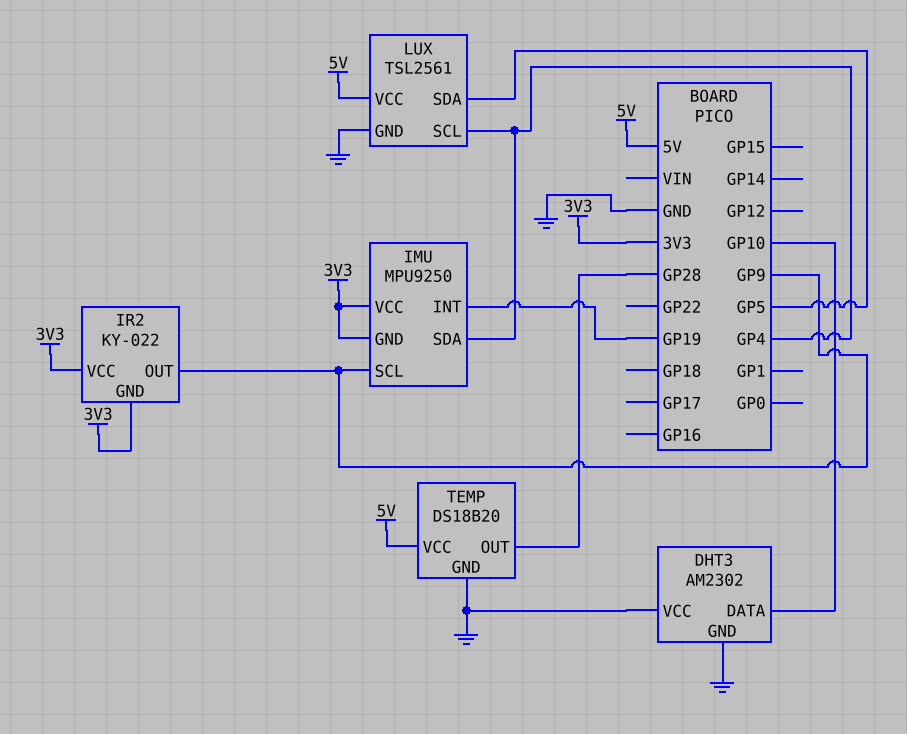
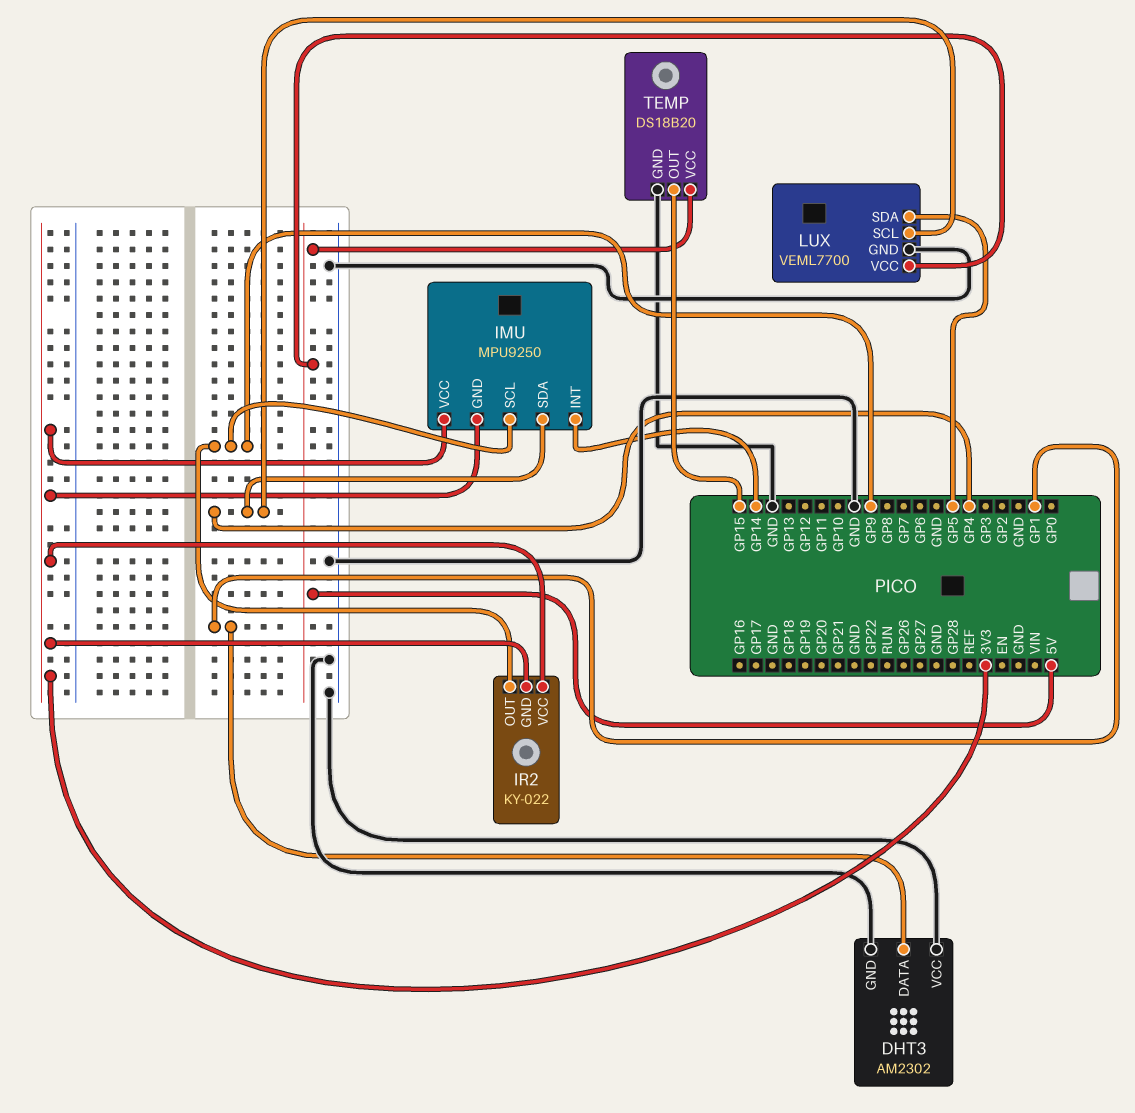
DHT3 pin DATA: GP10 -> GP1
IMU pin INT: GP19 -> GP14
LUX: TSL2561 -> VEML7700
TEMP pin OUT: GP28 -> GP15

